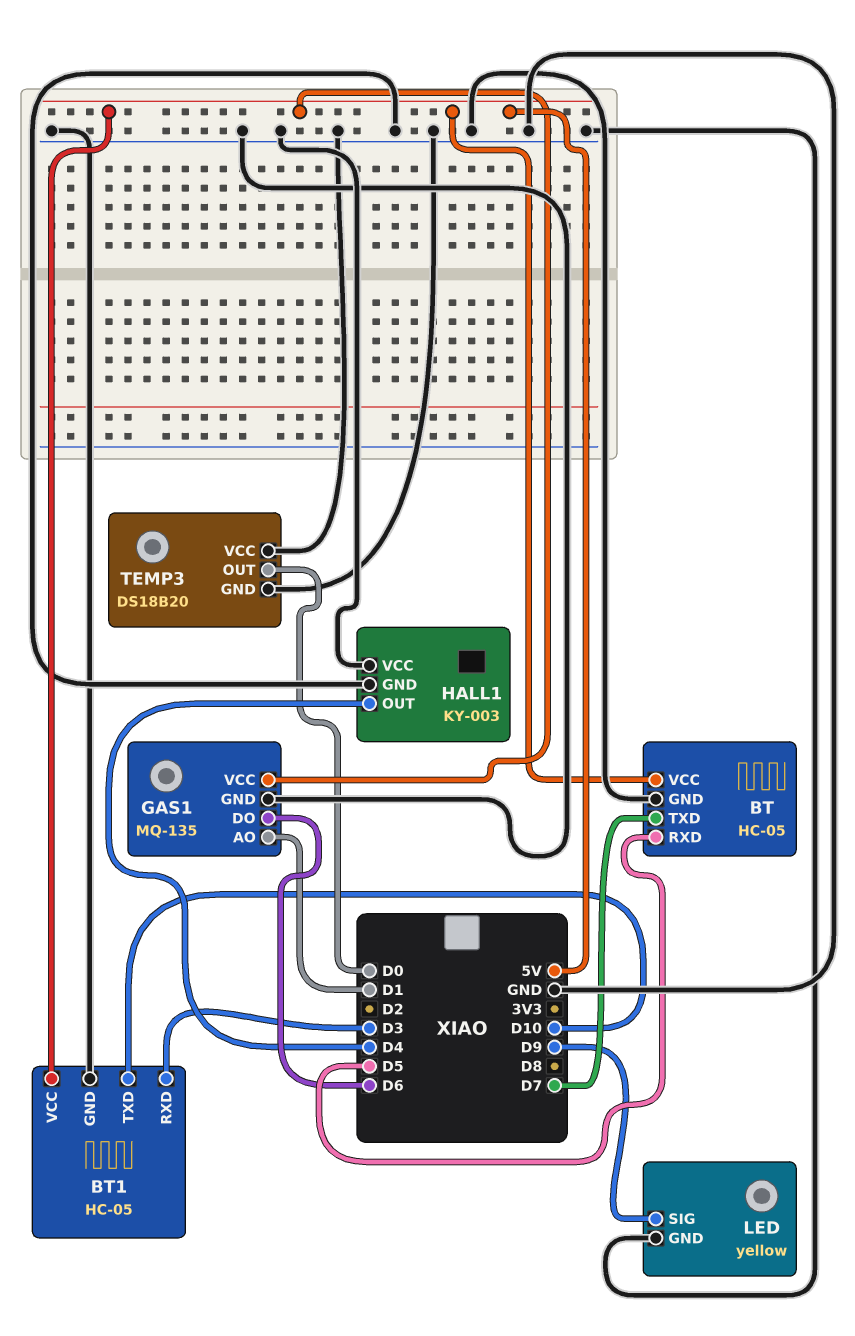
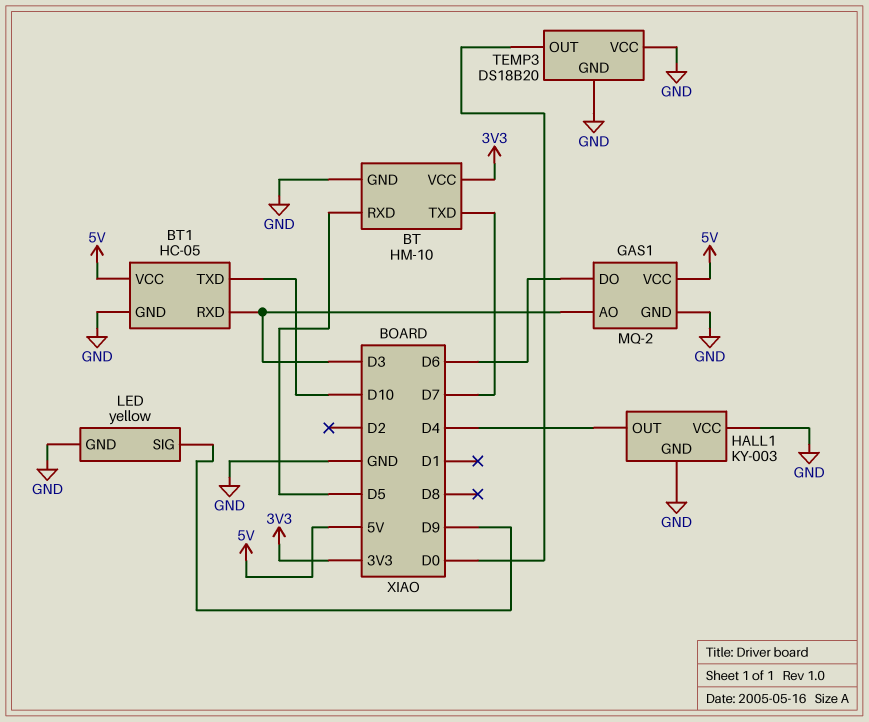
BT: HC-05 -> HM-10
BT pin VCC: 5V -> 3V3
GAS1: MQ-135 -> MQ-2
GAS1 pin AO: D1 -> D3

